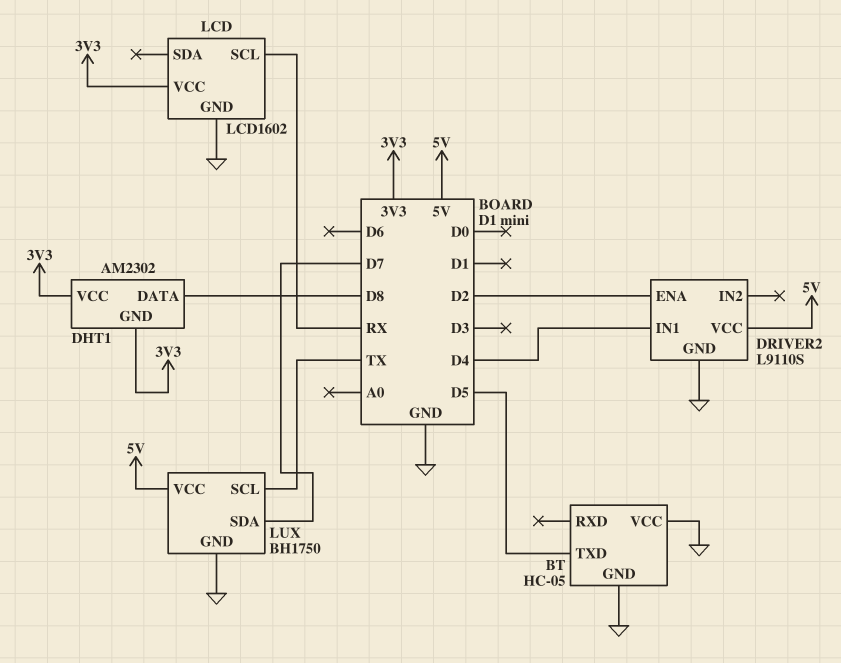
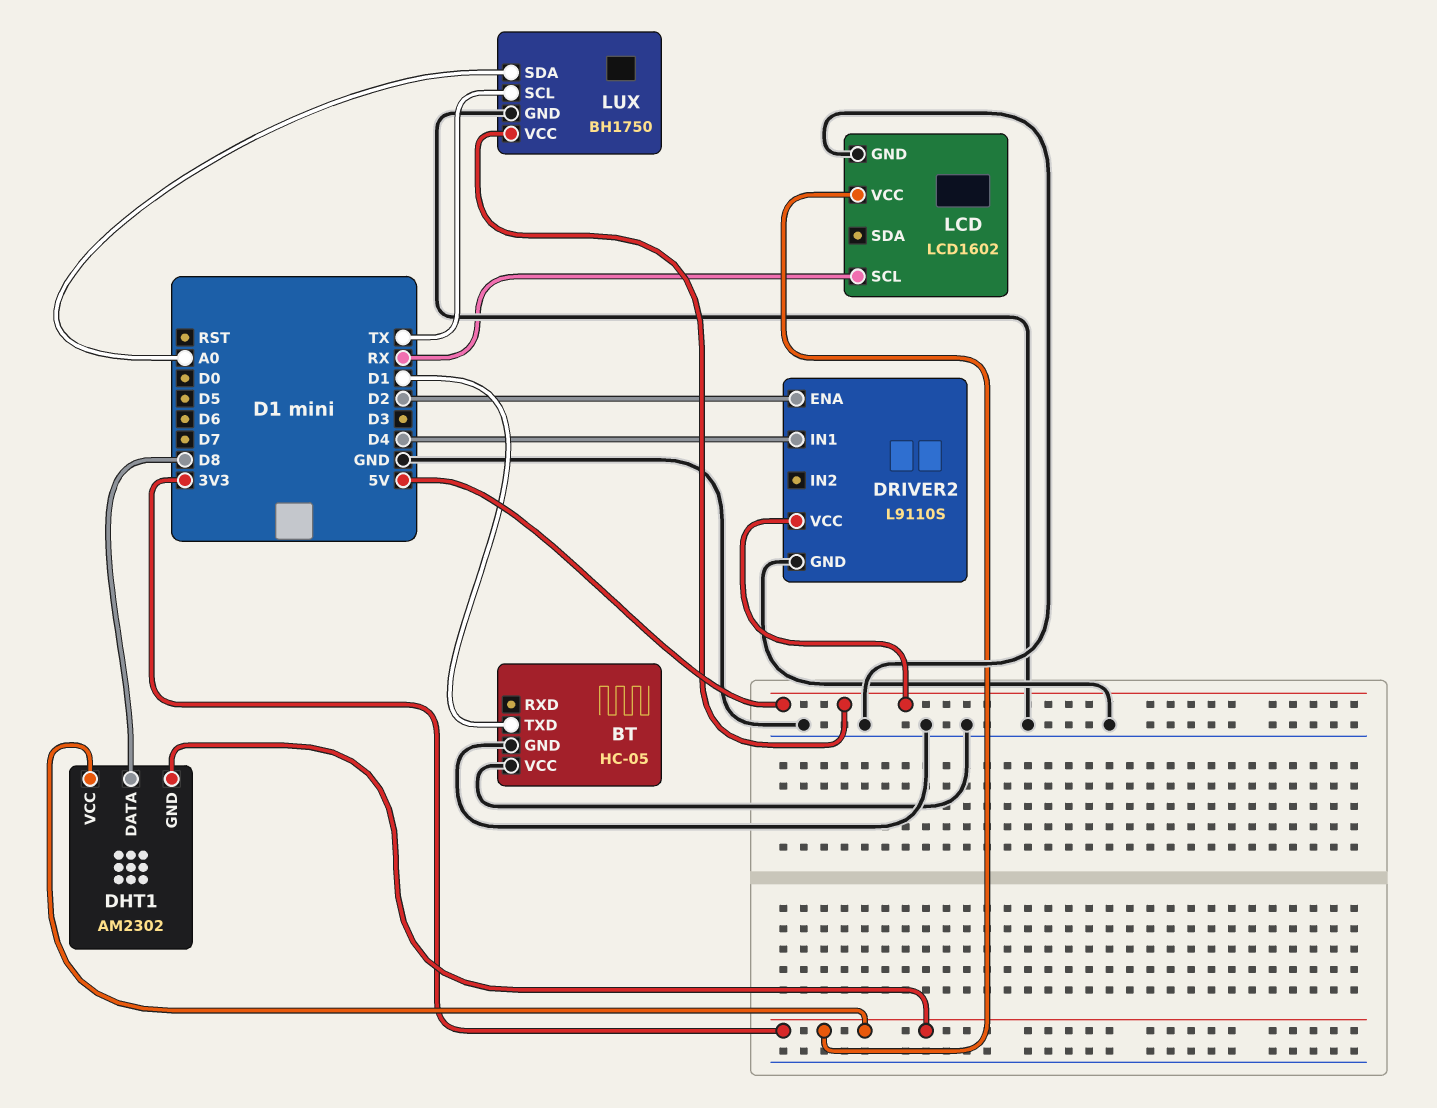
BT pin TXD: D5 -> D1
LUX pin SDA: D7 -> A0

